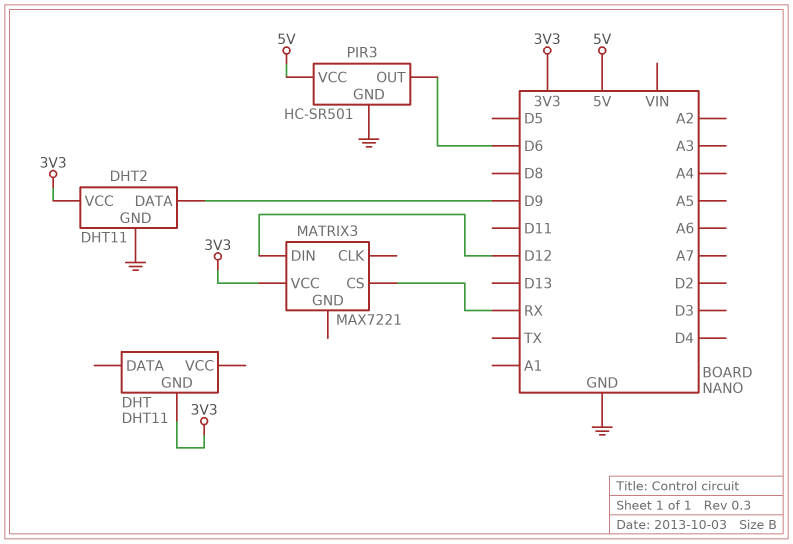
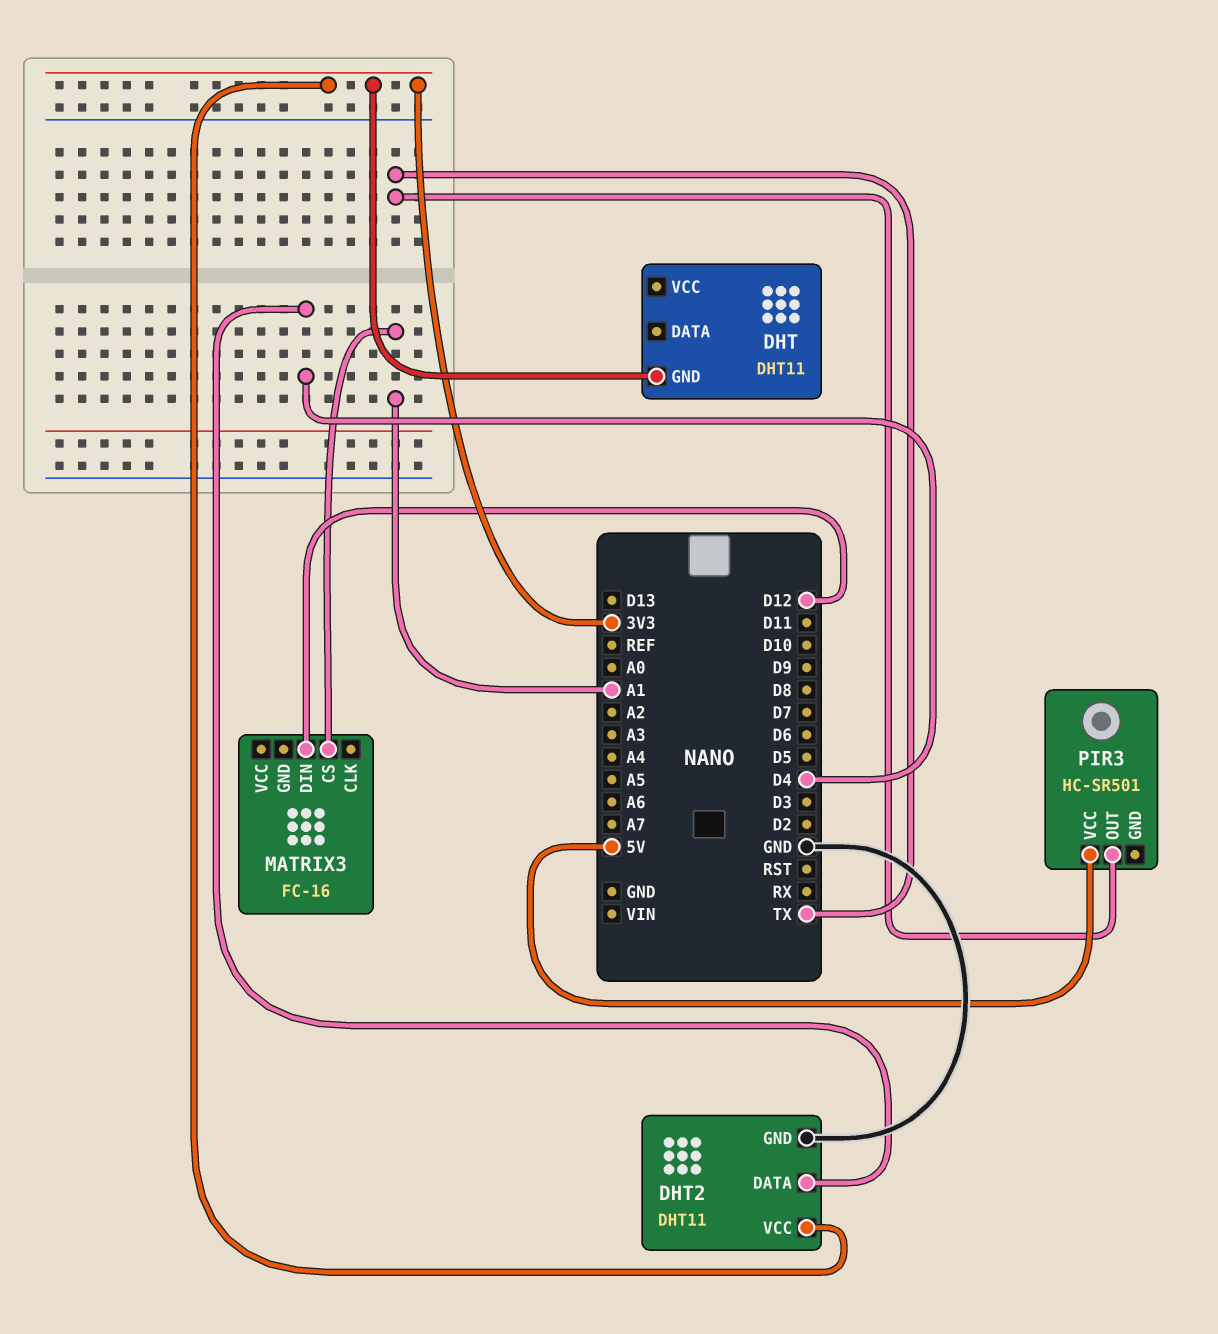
DHT2 pin DATA: D9 -> D4
MATRIX3: MAX7221 -> FC-16
MATRIX3 pin CS: RX -> A1
MATRIX3 pin VCC: 3V3 -> none
PIR3 pin GND: GND -> none
PIR3 pin OUT: D6 -> TX

